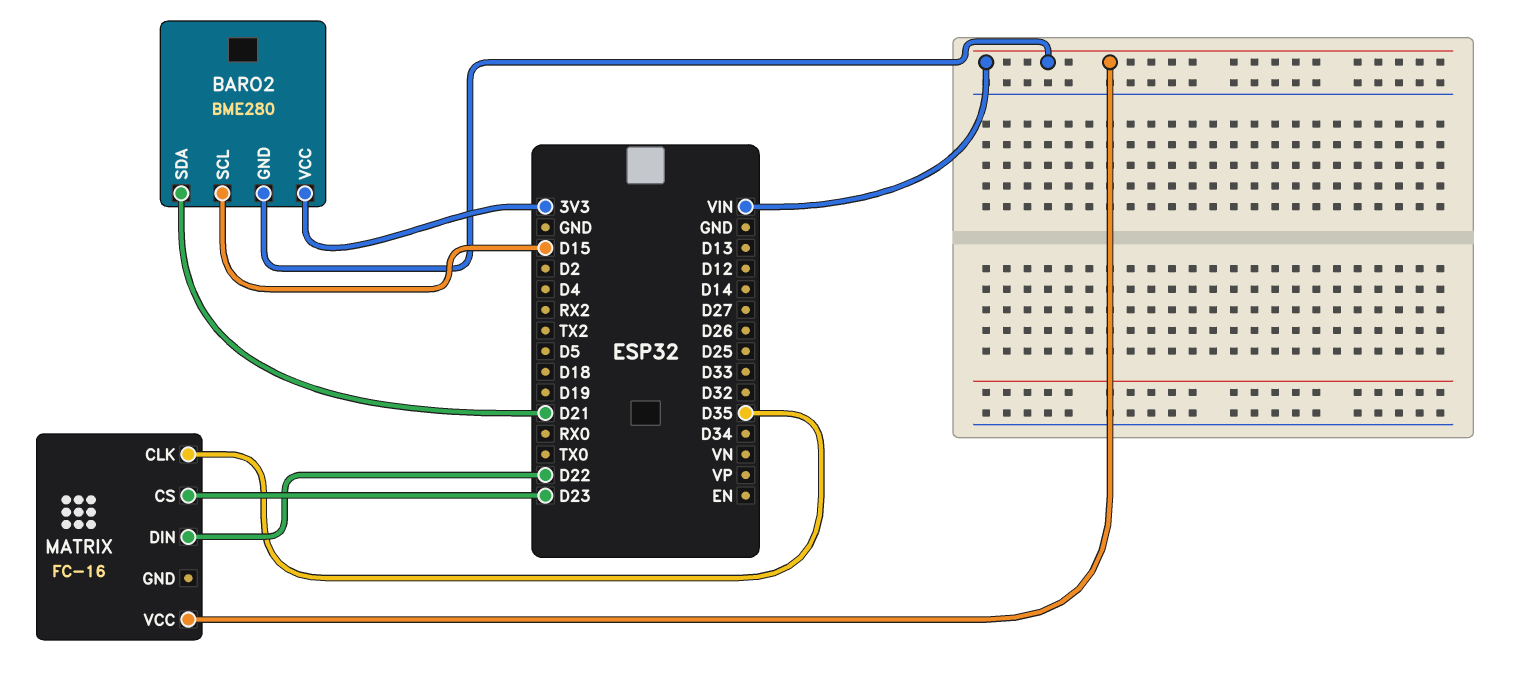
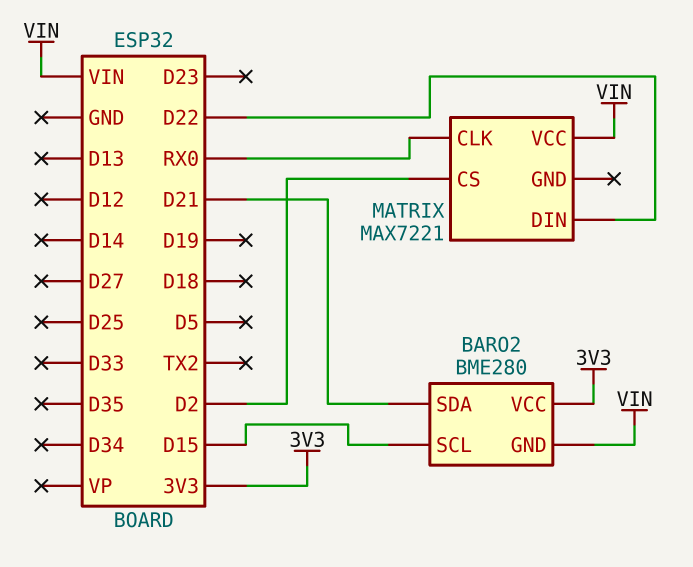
MATRIX: FC-16 -> MAX7221
MATRIX pin CLK: D35 -> RX0
MATRIX pin CS: D23 -> D2

